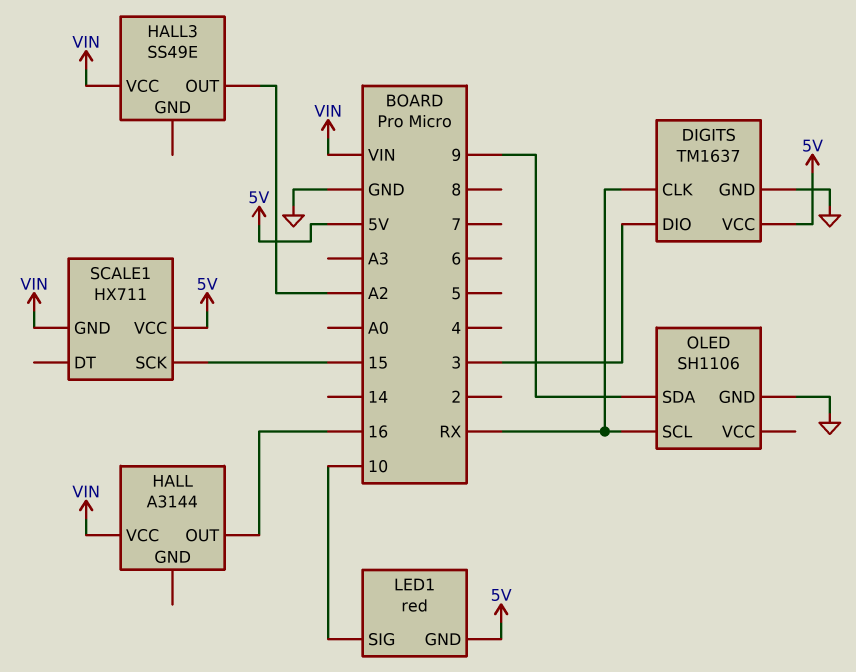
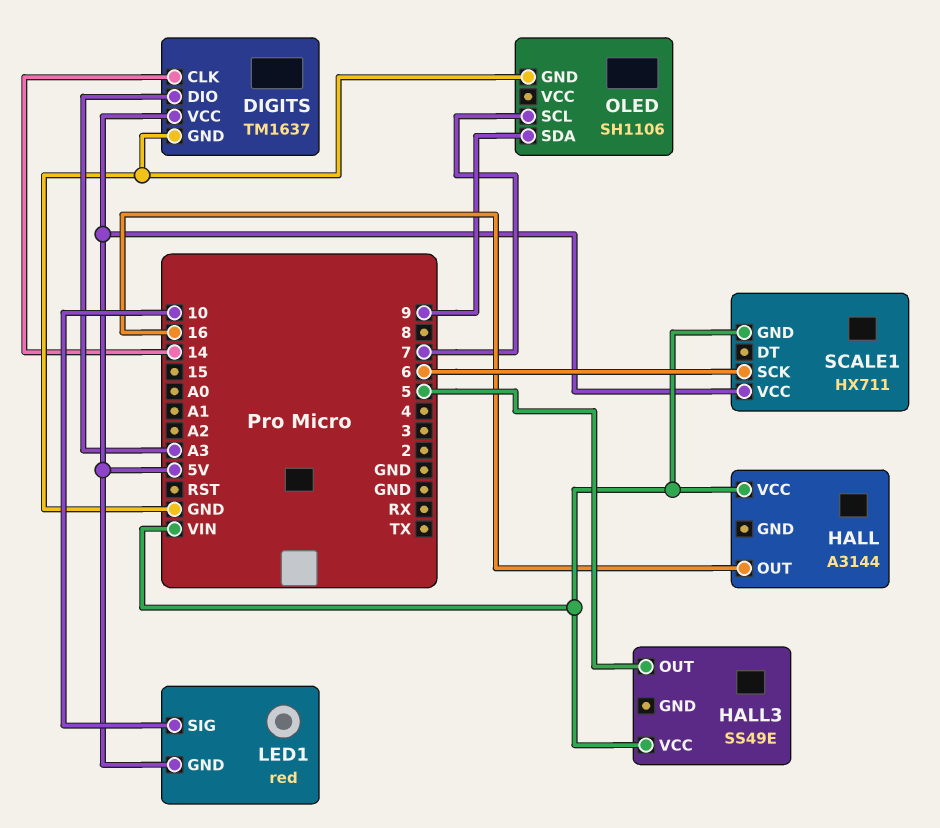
DIGITS pin CLK: RX -> 14
DIGITS pin DIO: 3 -> A3
HALL3 pin OUT: A2 -> 5
OLED pin SCL: RX -> 7
SCALE1 pin SCK: 15 -> 6

